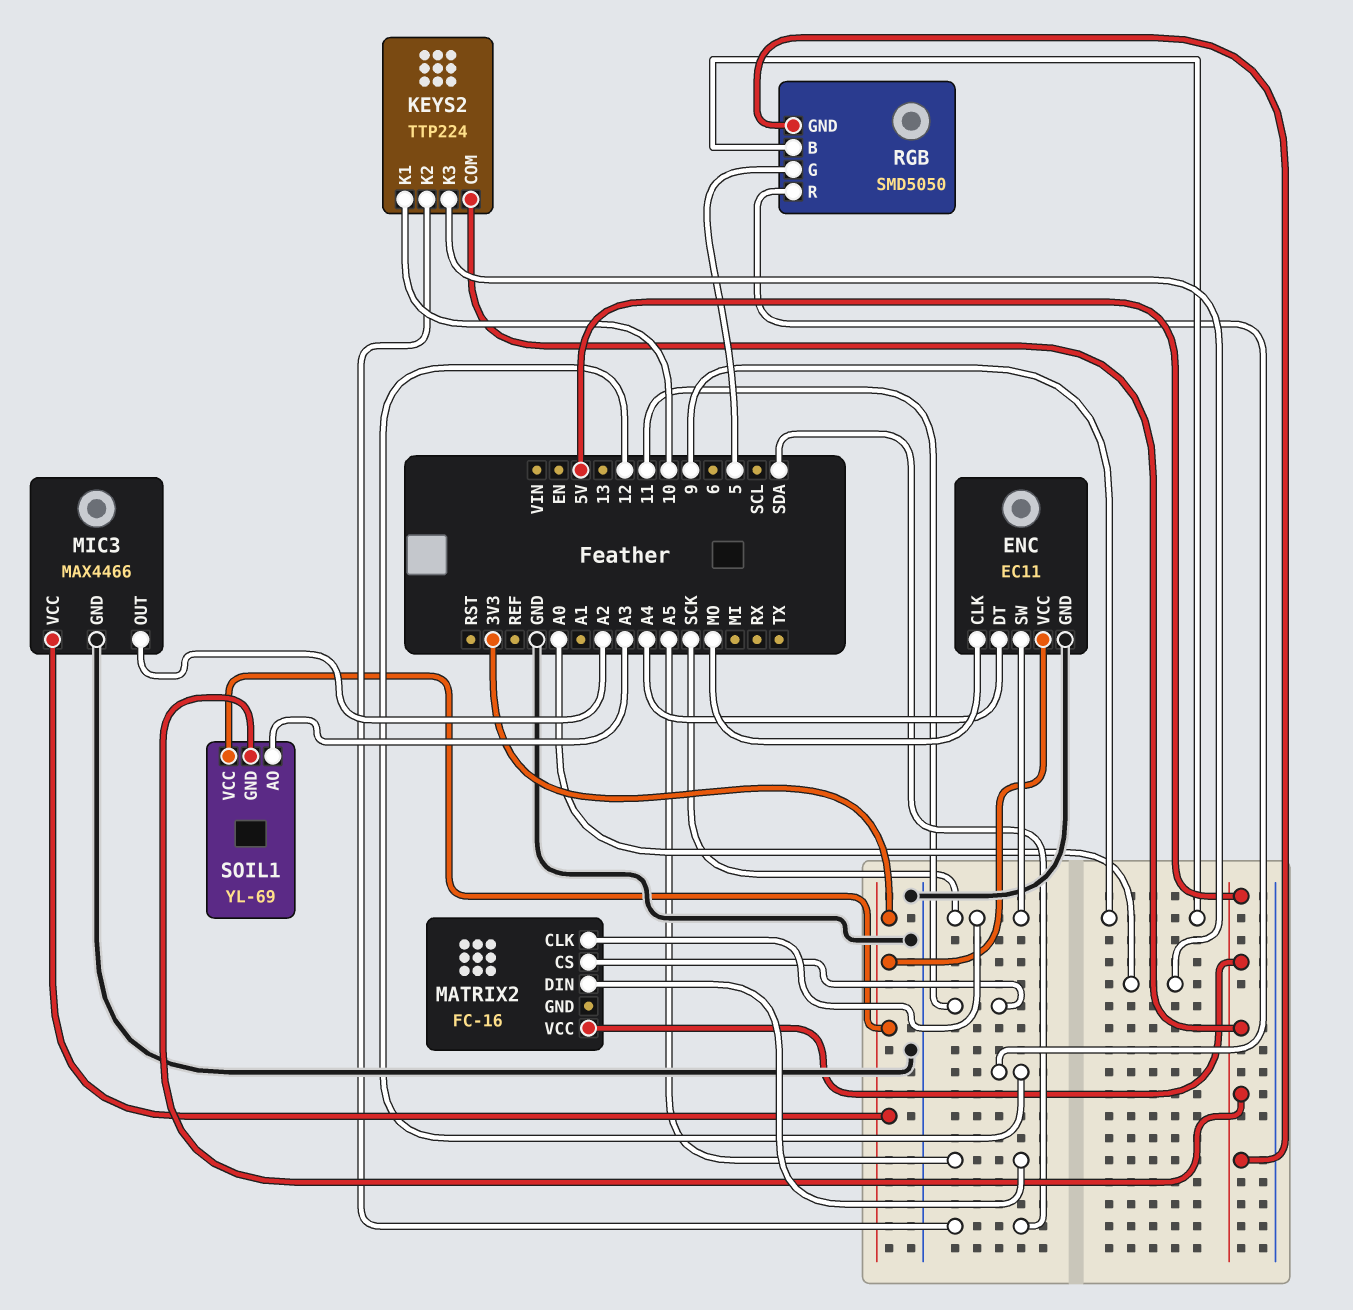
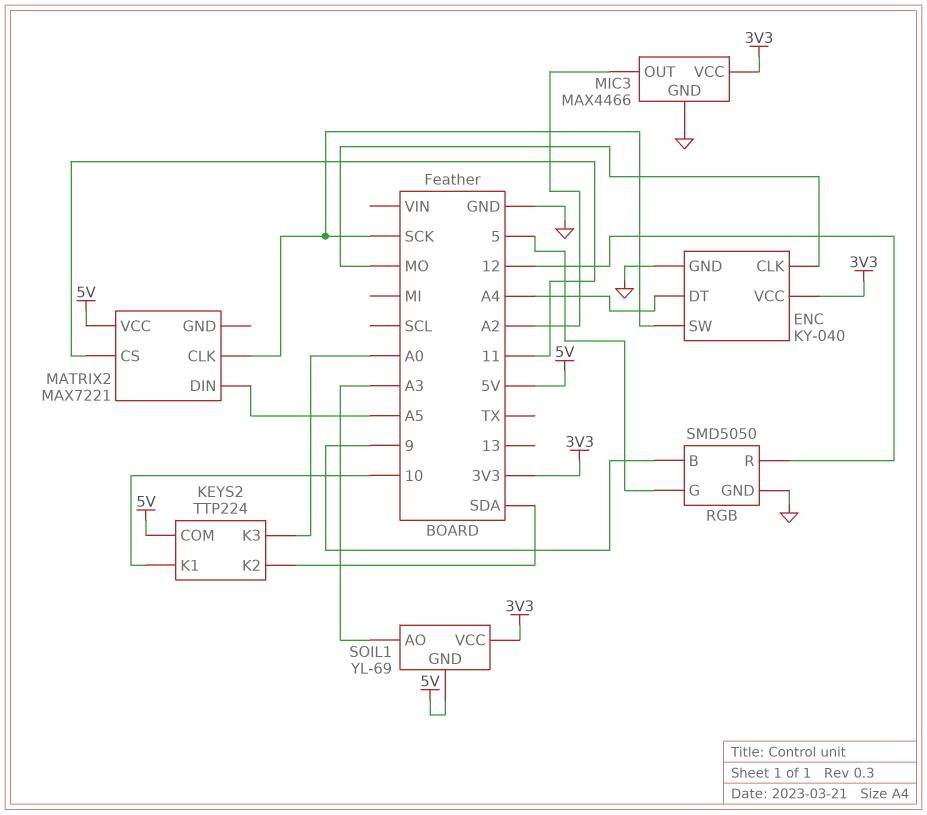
ENC: EC11 -> KY-040
MATRIX2: FC-16 -> MAX7221
RGB pin GND: 5V -> GND

